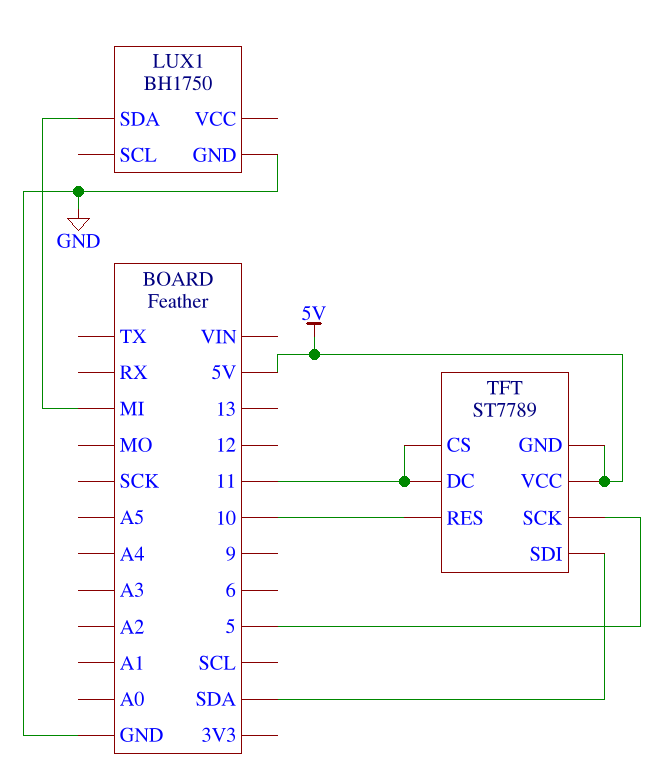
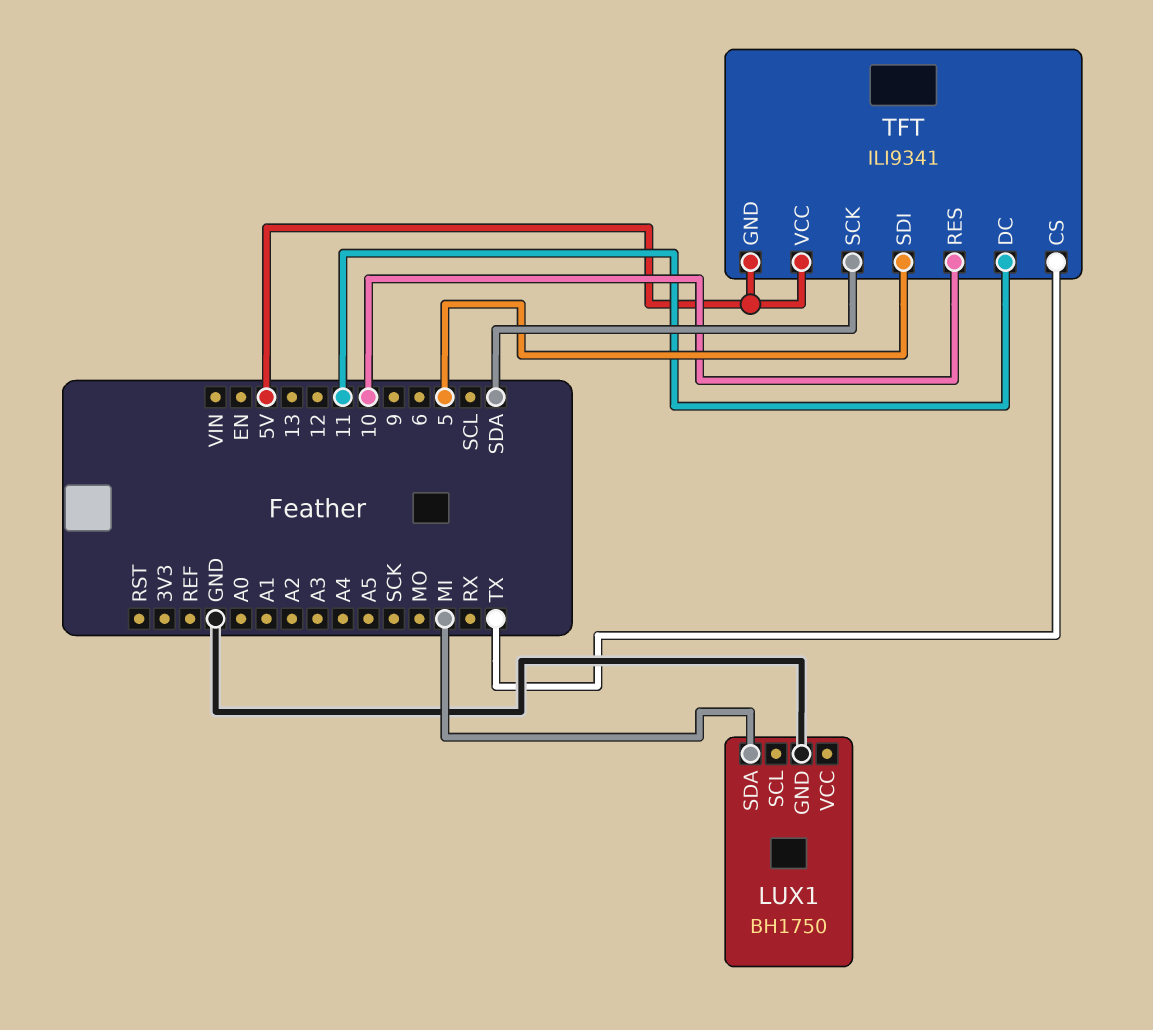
TFT: ST7789 -> ILI9341
TFT pin CS: 11 -> TX
TFT pin SCK: 5 -> SDA
TFT pin SDI: SDA -> 5

